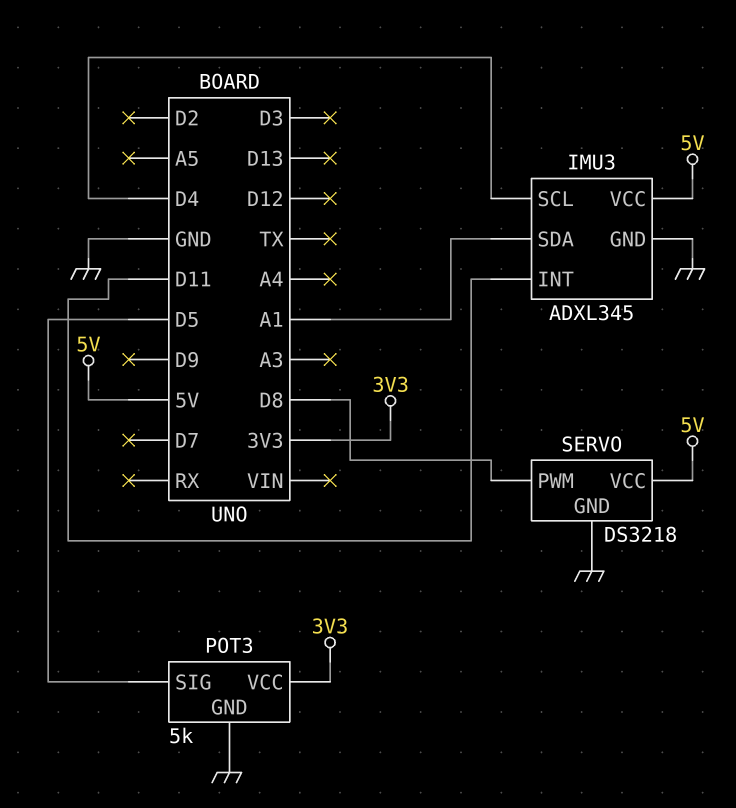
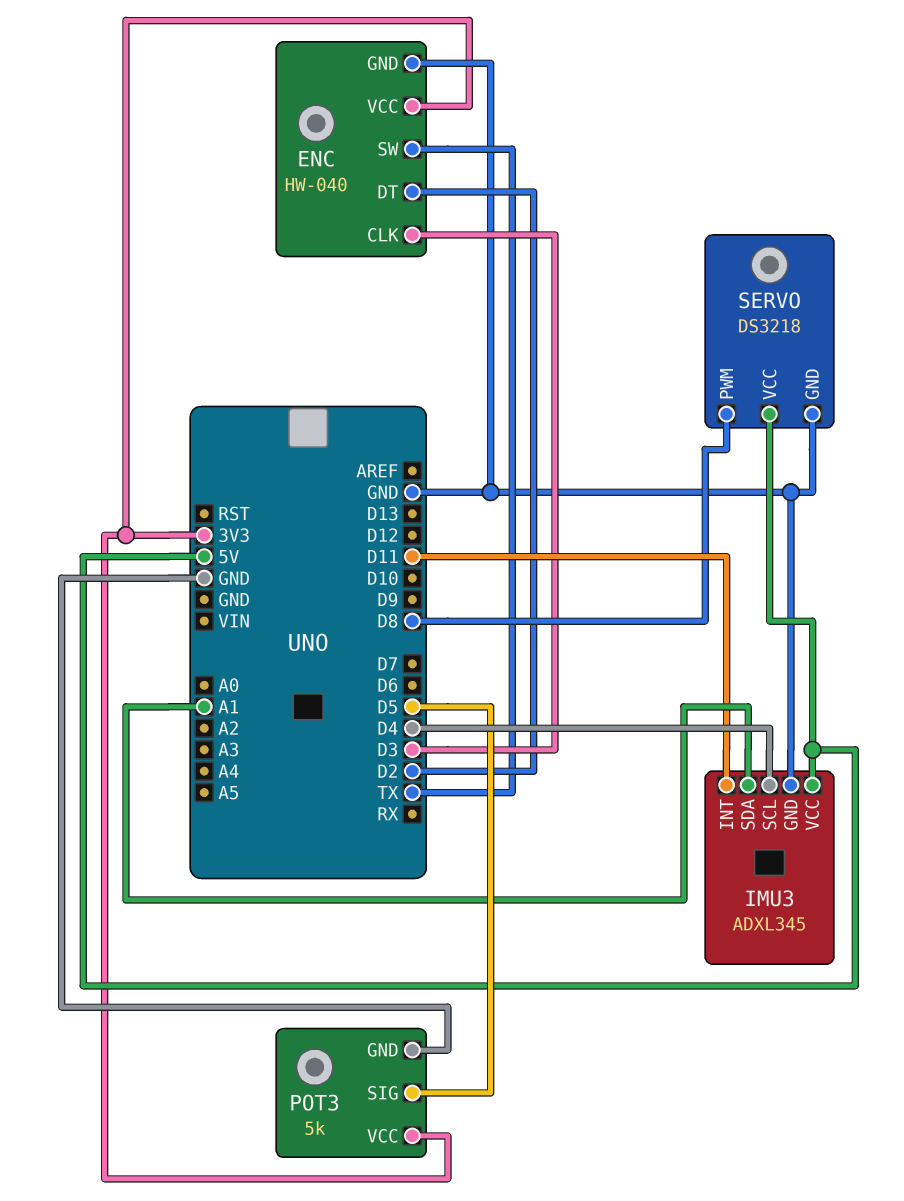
ENC: none -> HW-040
ENC pin CLK: none -> D3
ENC pin DT: none -> D2
ENC pin GND: none -> GND
ENC pin SW: none -> TX
ENC pin VCC: none -> 3V3

